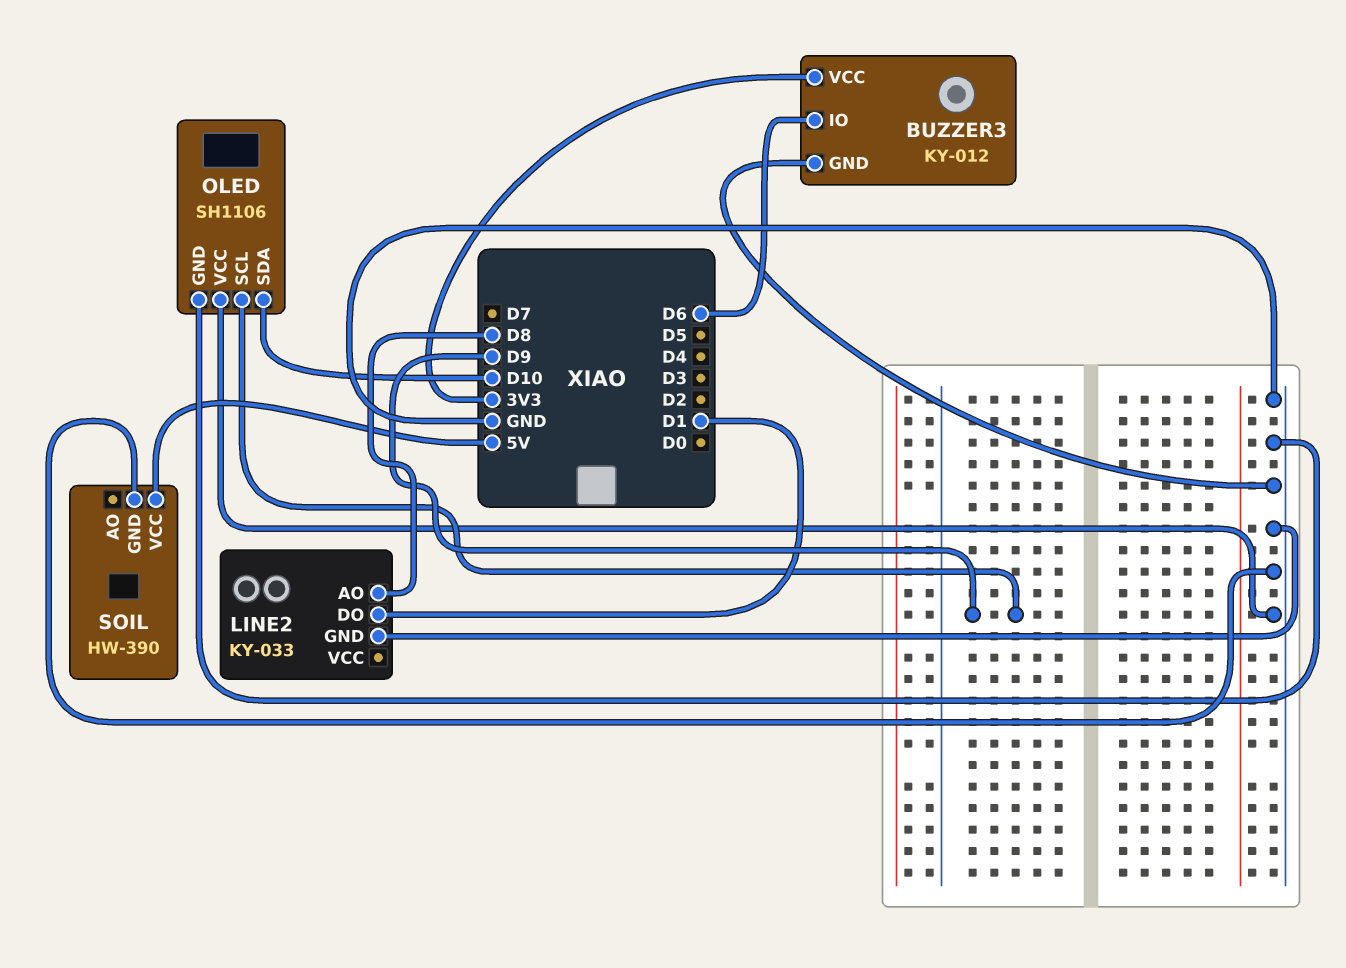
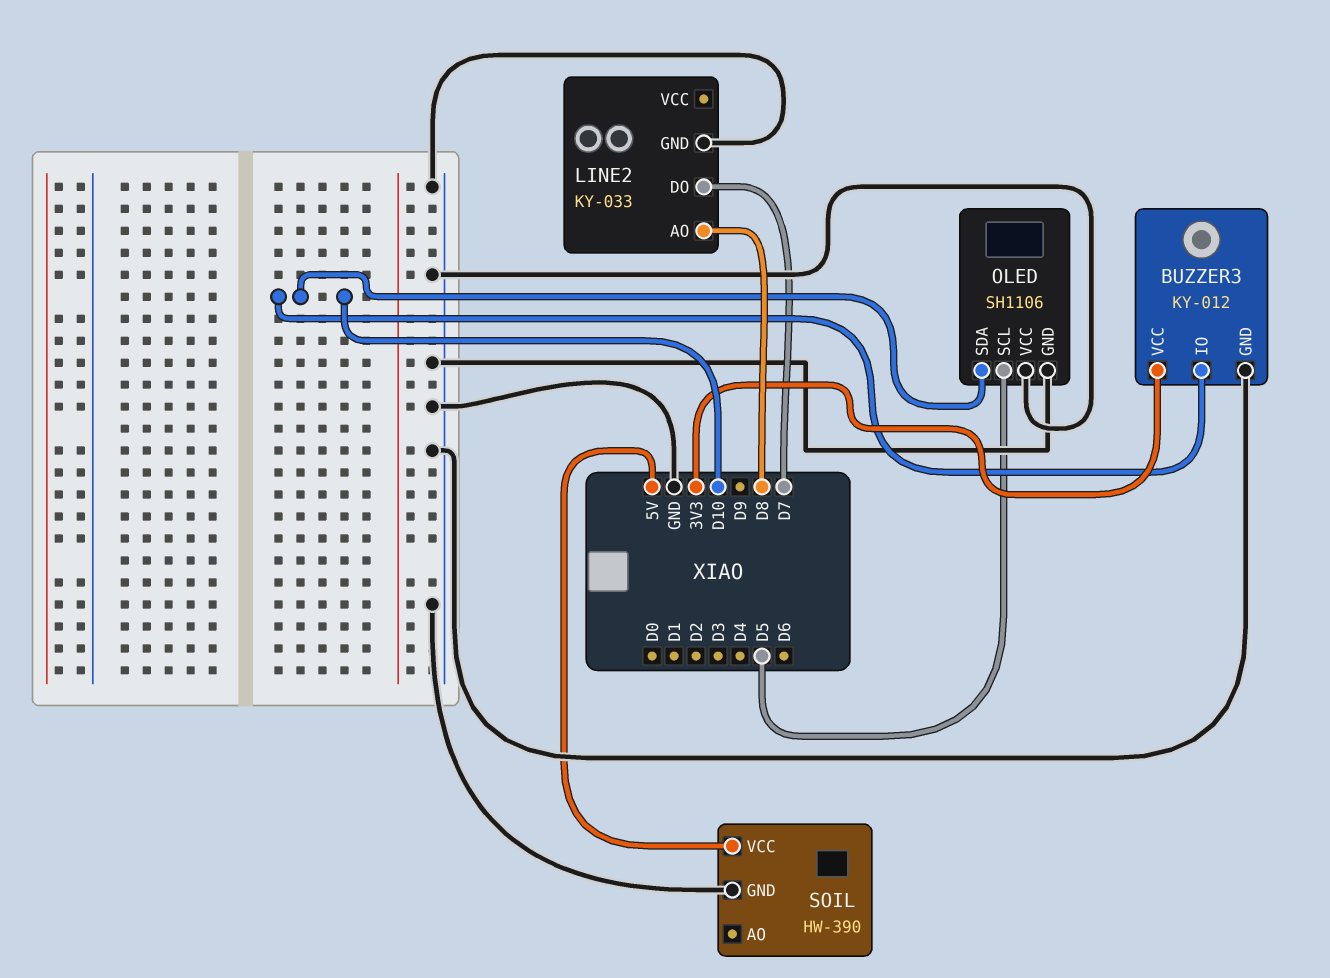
BUZZER3 pin IO: D6 -> D10
LINE2 pin DO: D1 -> D7
OLED pin SCL: D9 -> D5

